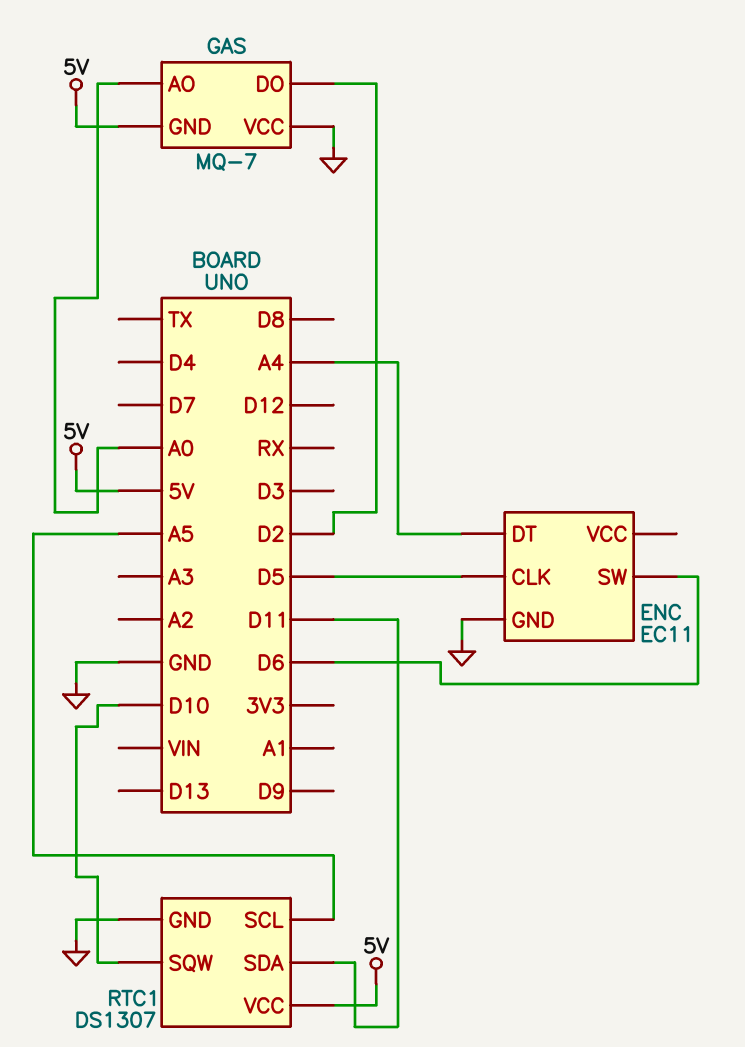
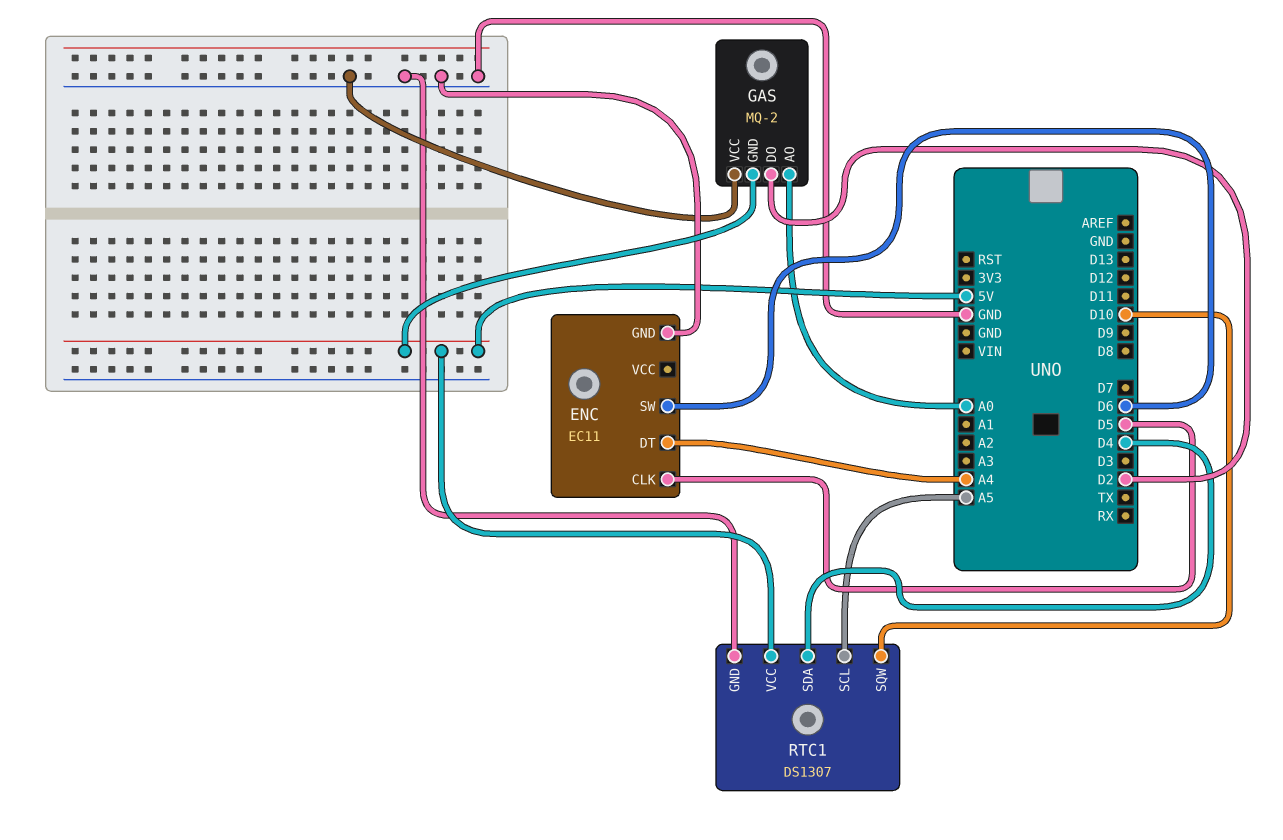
GAS: MQ-7 -> MQ-2
RTC1 pin SDA: D11 -> D4

